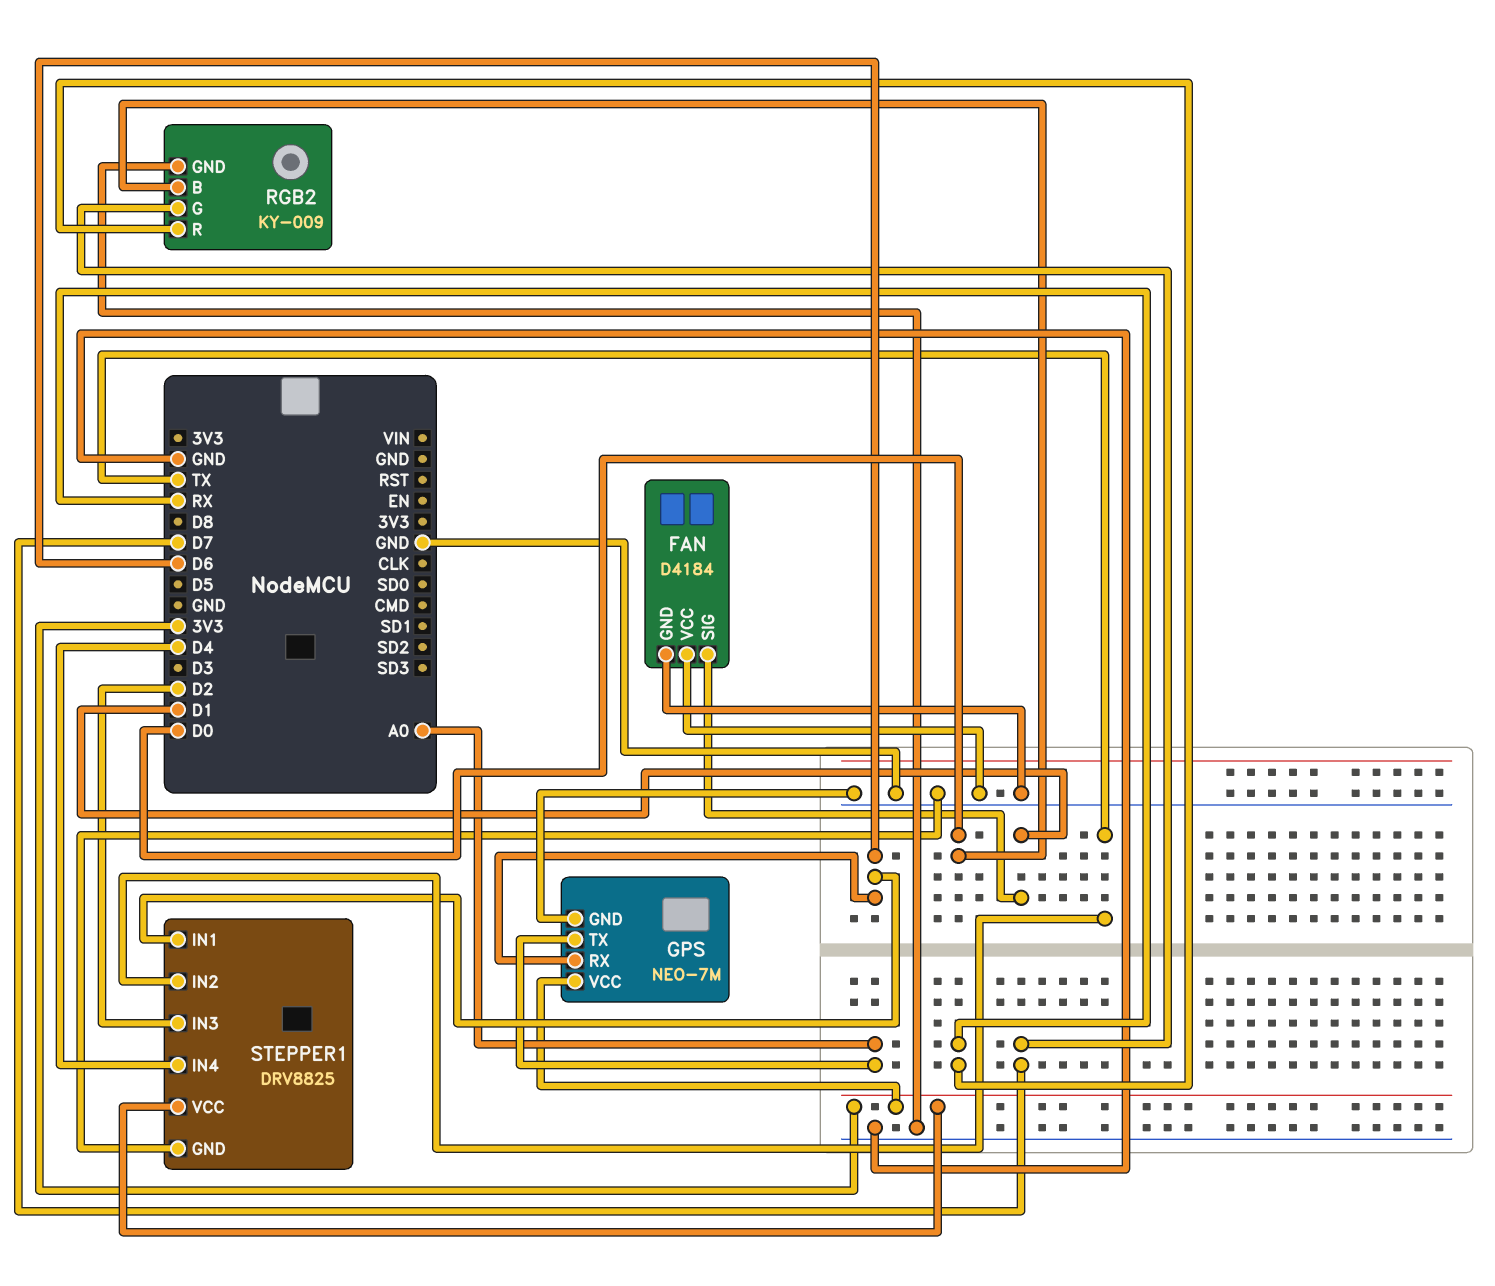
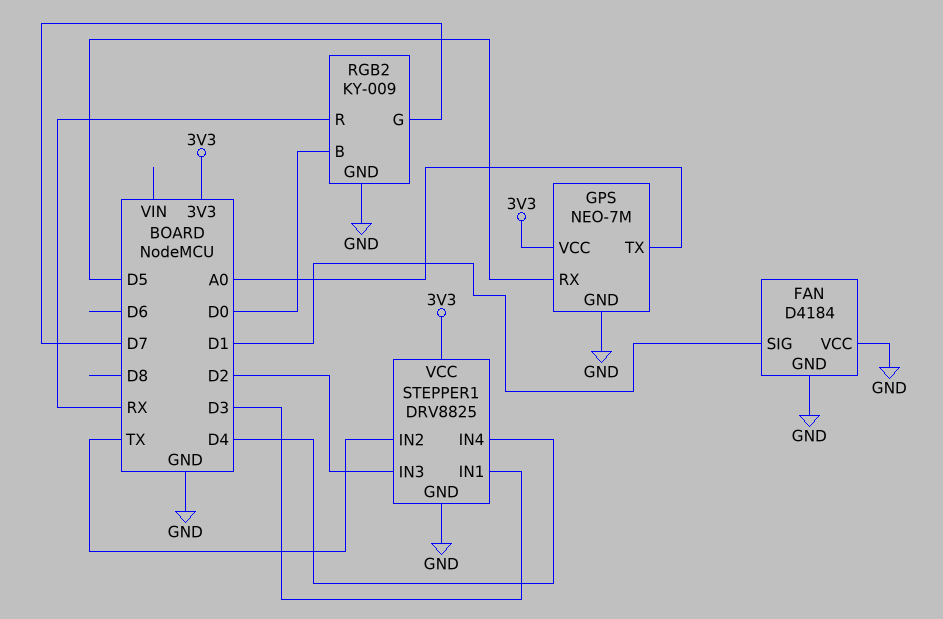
GPS pin RX: D6 -> D5
STEPPER1 pin IN1: D6 -> D3

